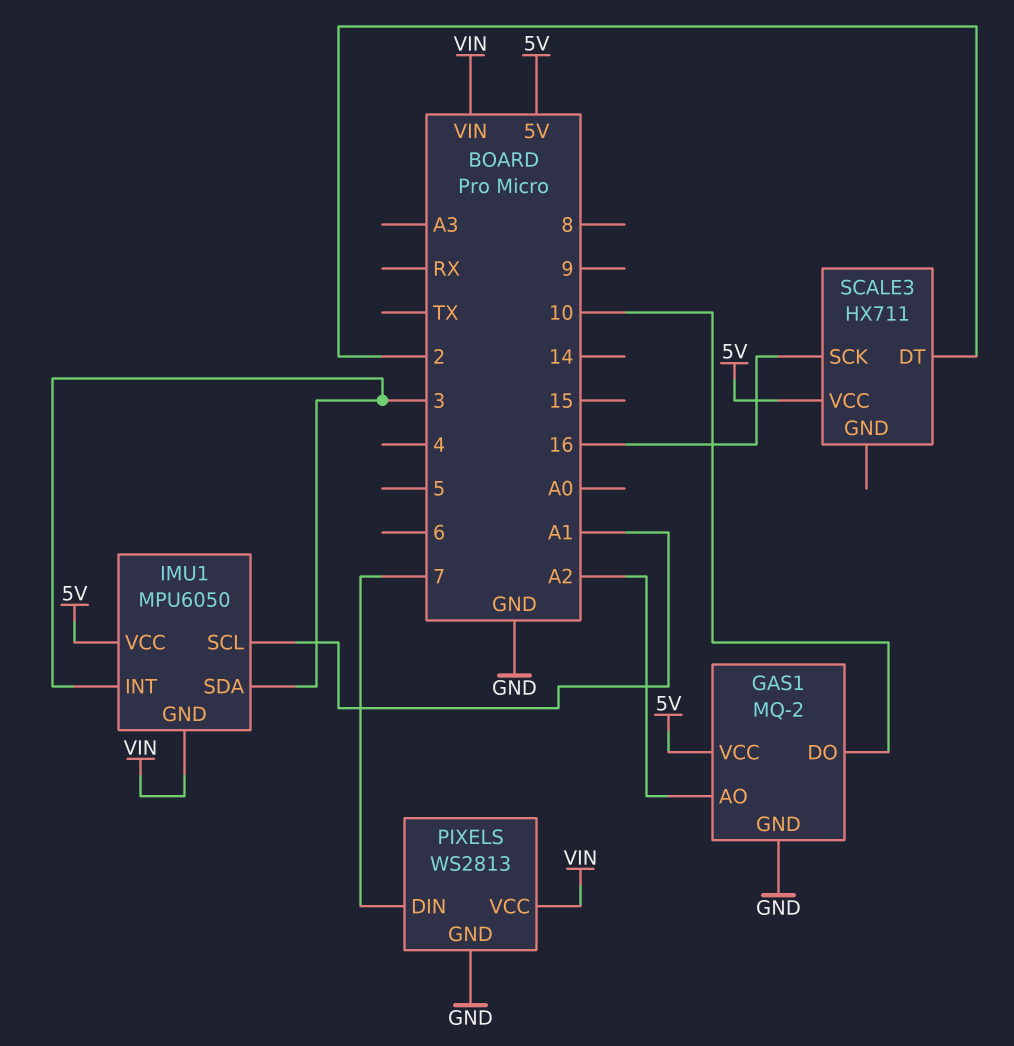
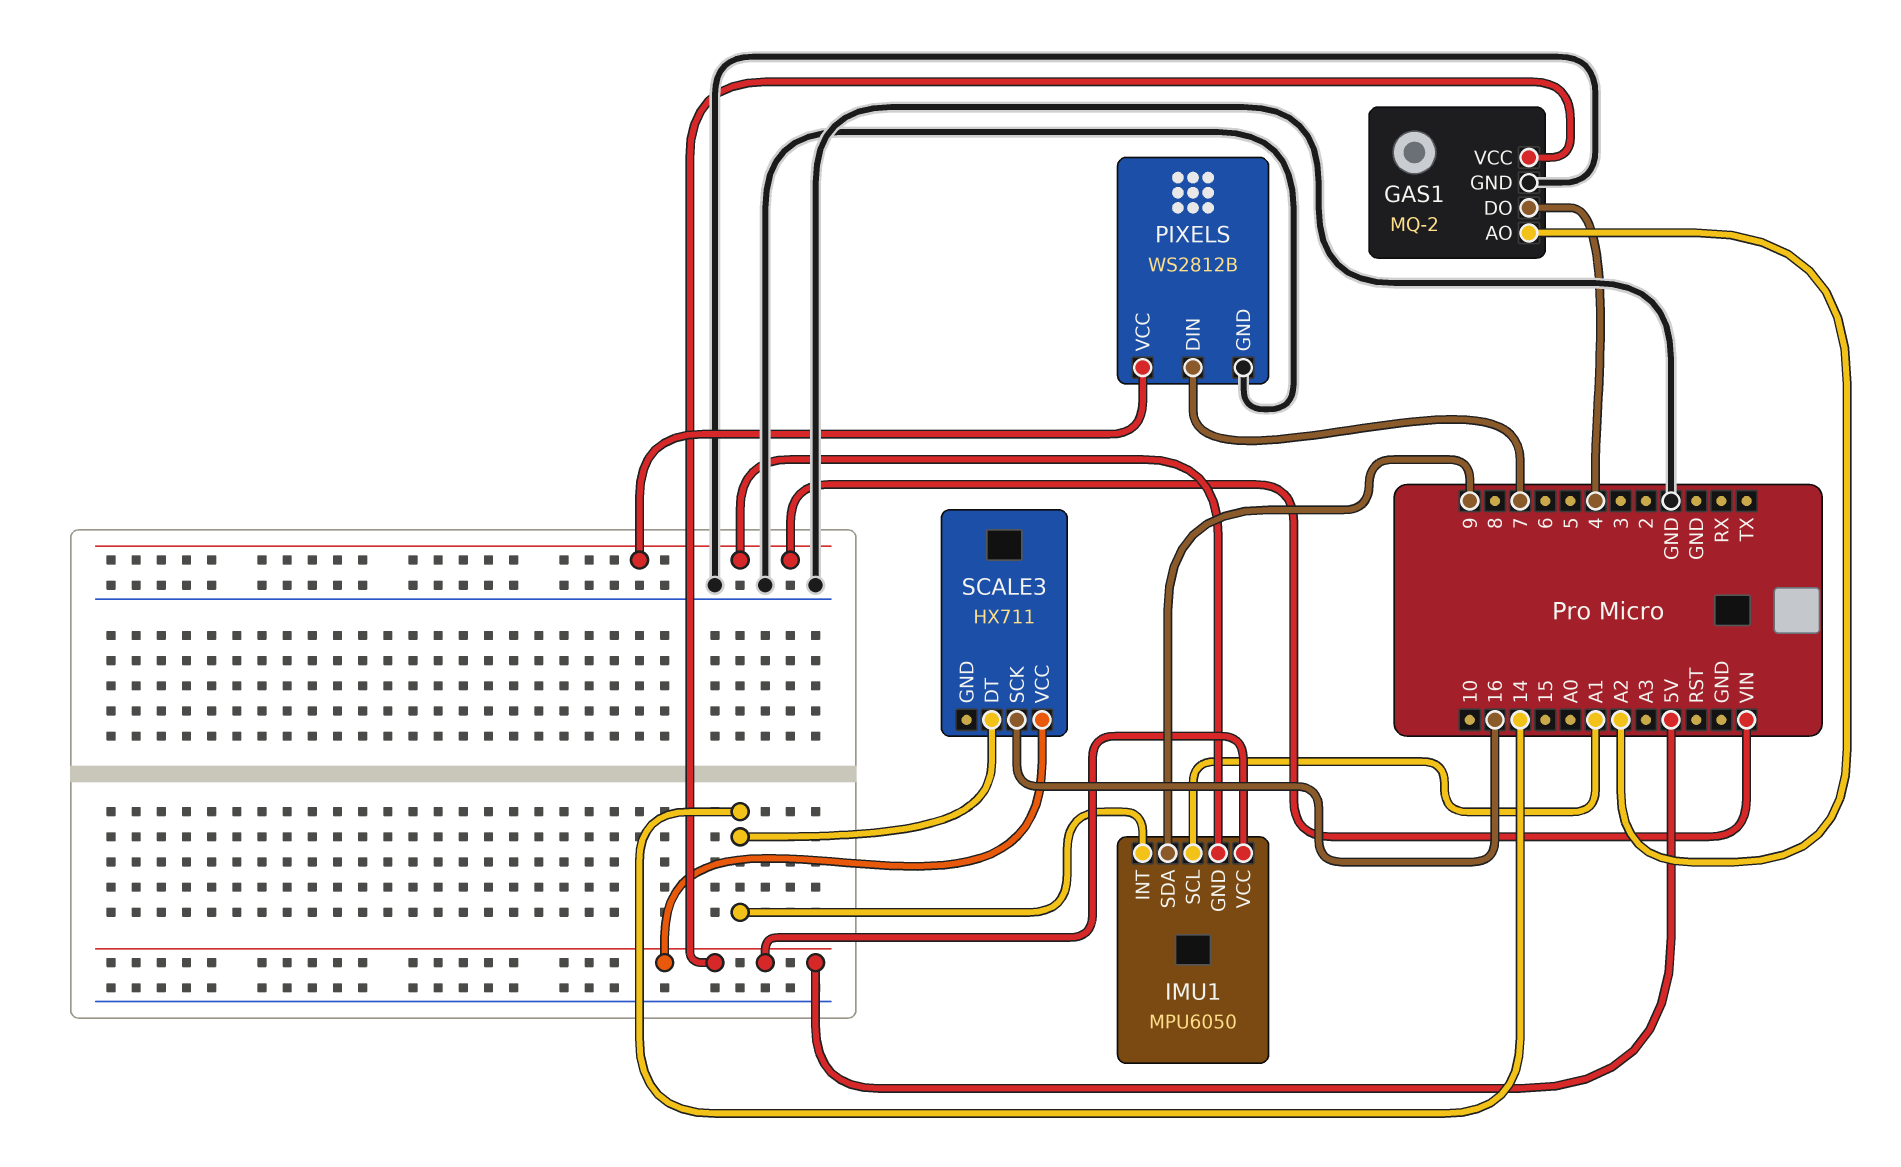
GAS1 pin DO: 10 -> 4
IMU1 pin INT: 3 -> 14
IMU1 pin SDA: 3 -> 9
PIXELS: WS2813 -> WS2812B
SCALE3 pin DT: 2 -> 14

